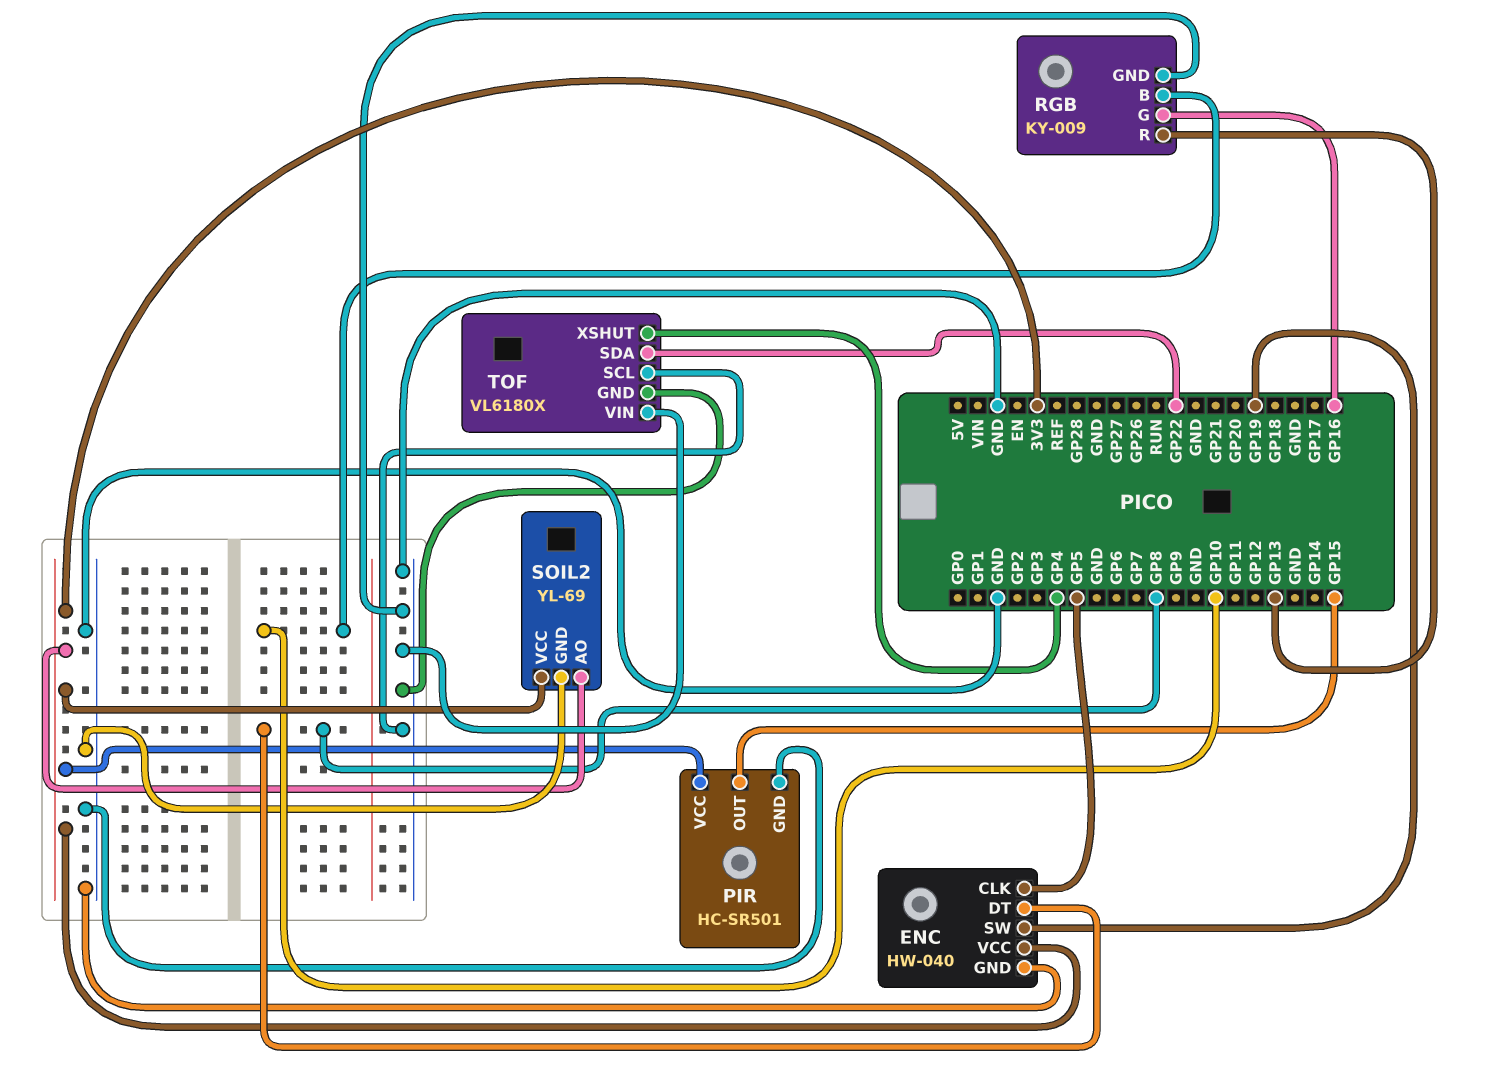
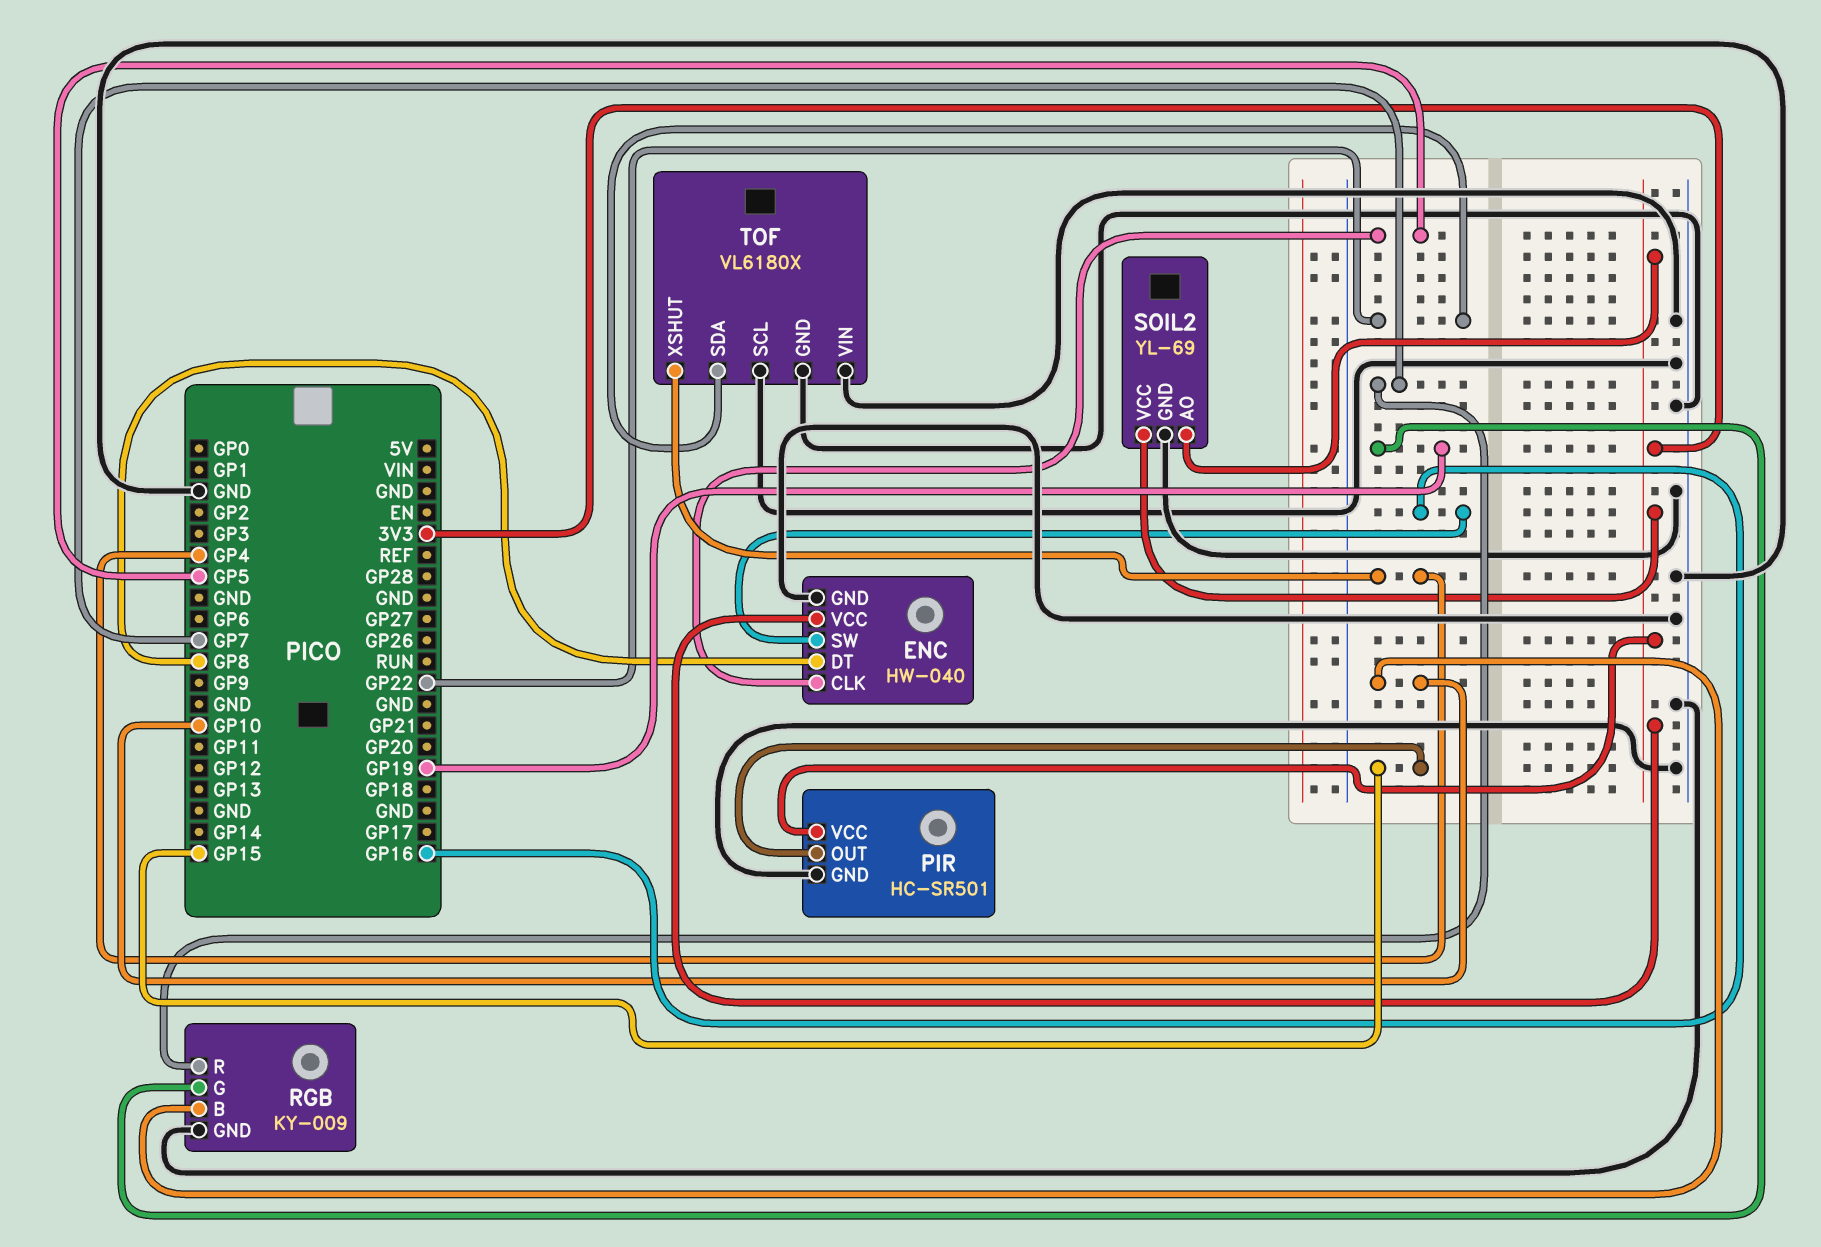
ENC pin SW: GP19 -> GP16
RGB pin G: GP16 -> GP19
RGB pin R: GP13 -> GP7

